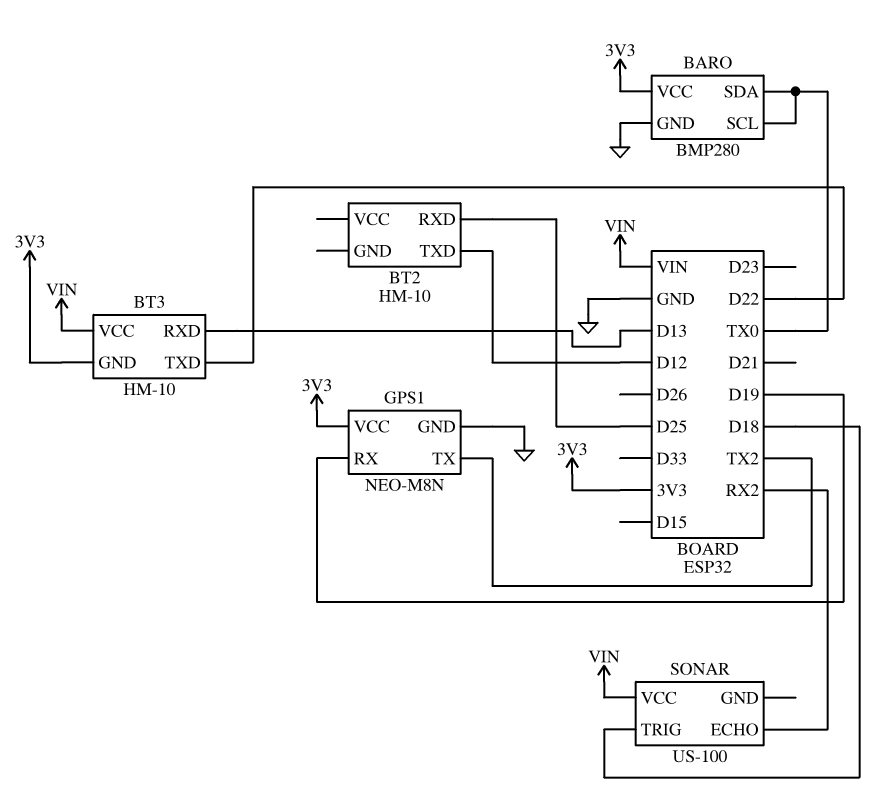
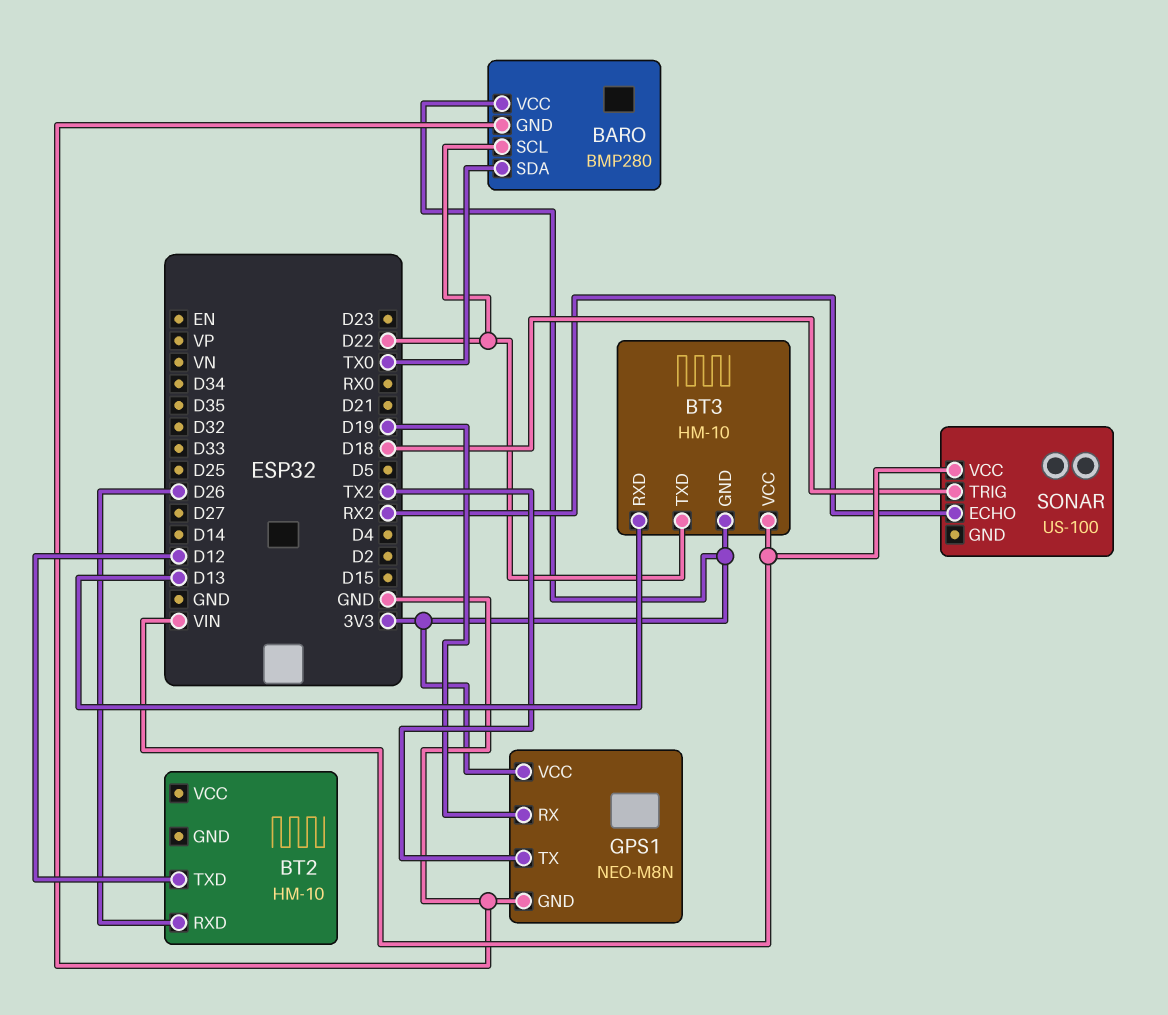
BARO pin SCL: TX0 -> D22
BT2 pin RXD: D25 -> D26

